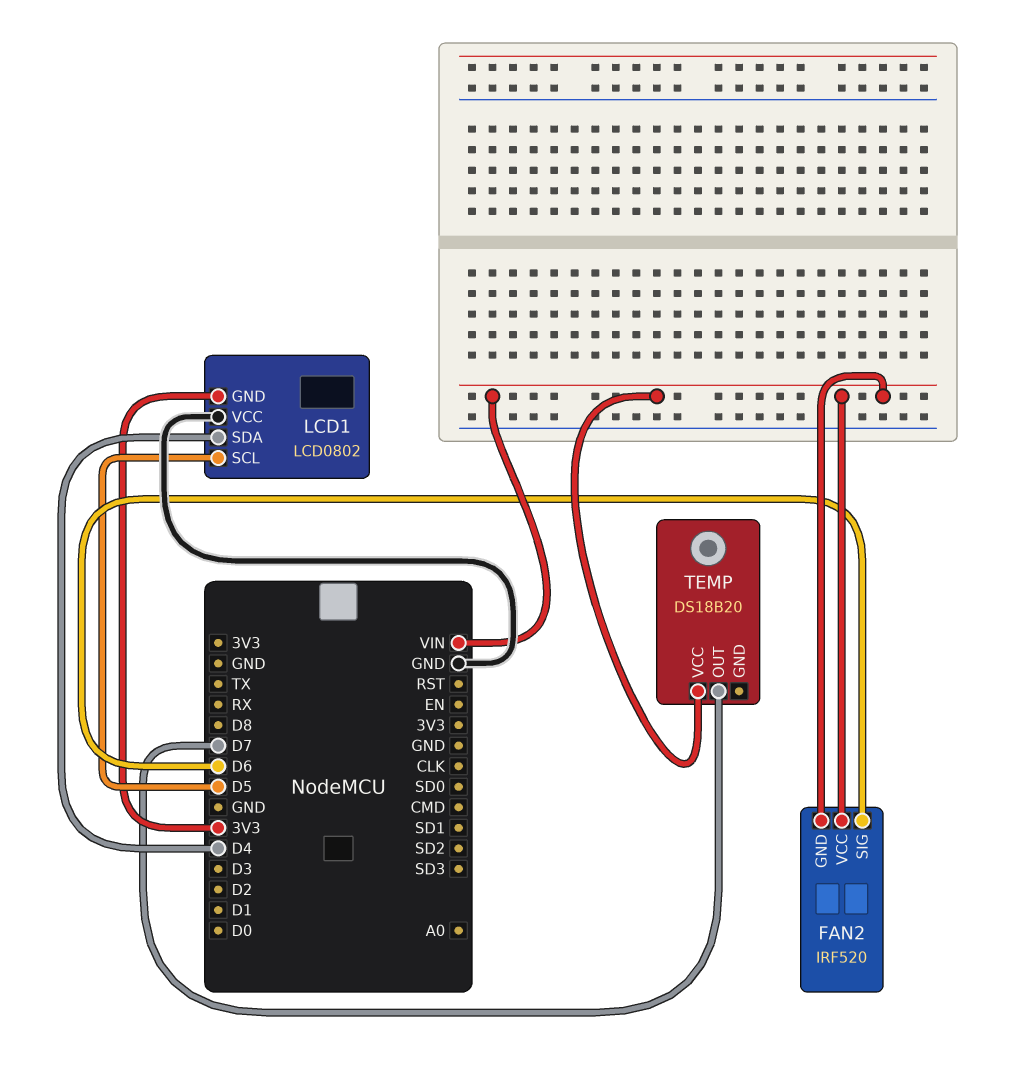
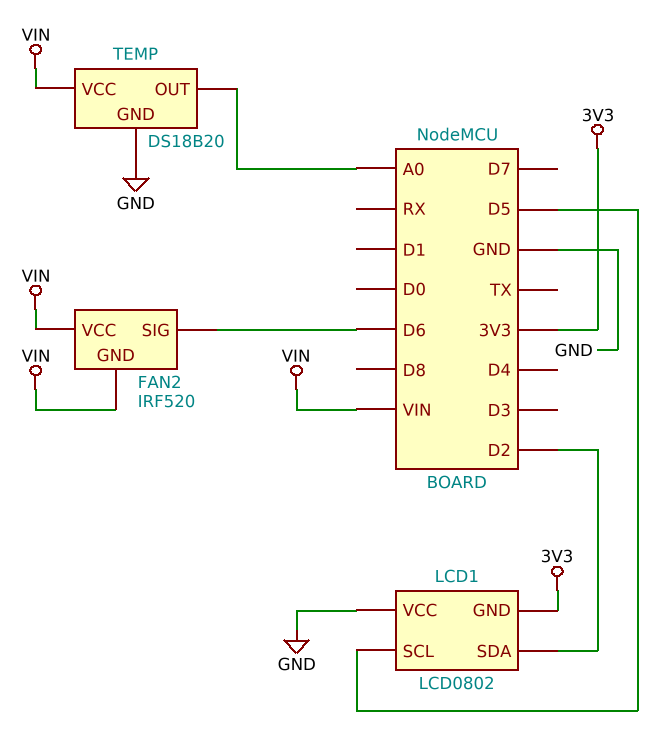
LCD1 pin SDA: D4 -> D2
TEMP pin GND: none -> GND
TEMP pin OUT: D7 -> A0

